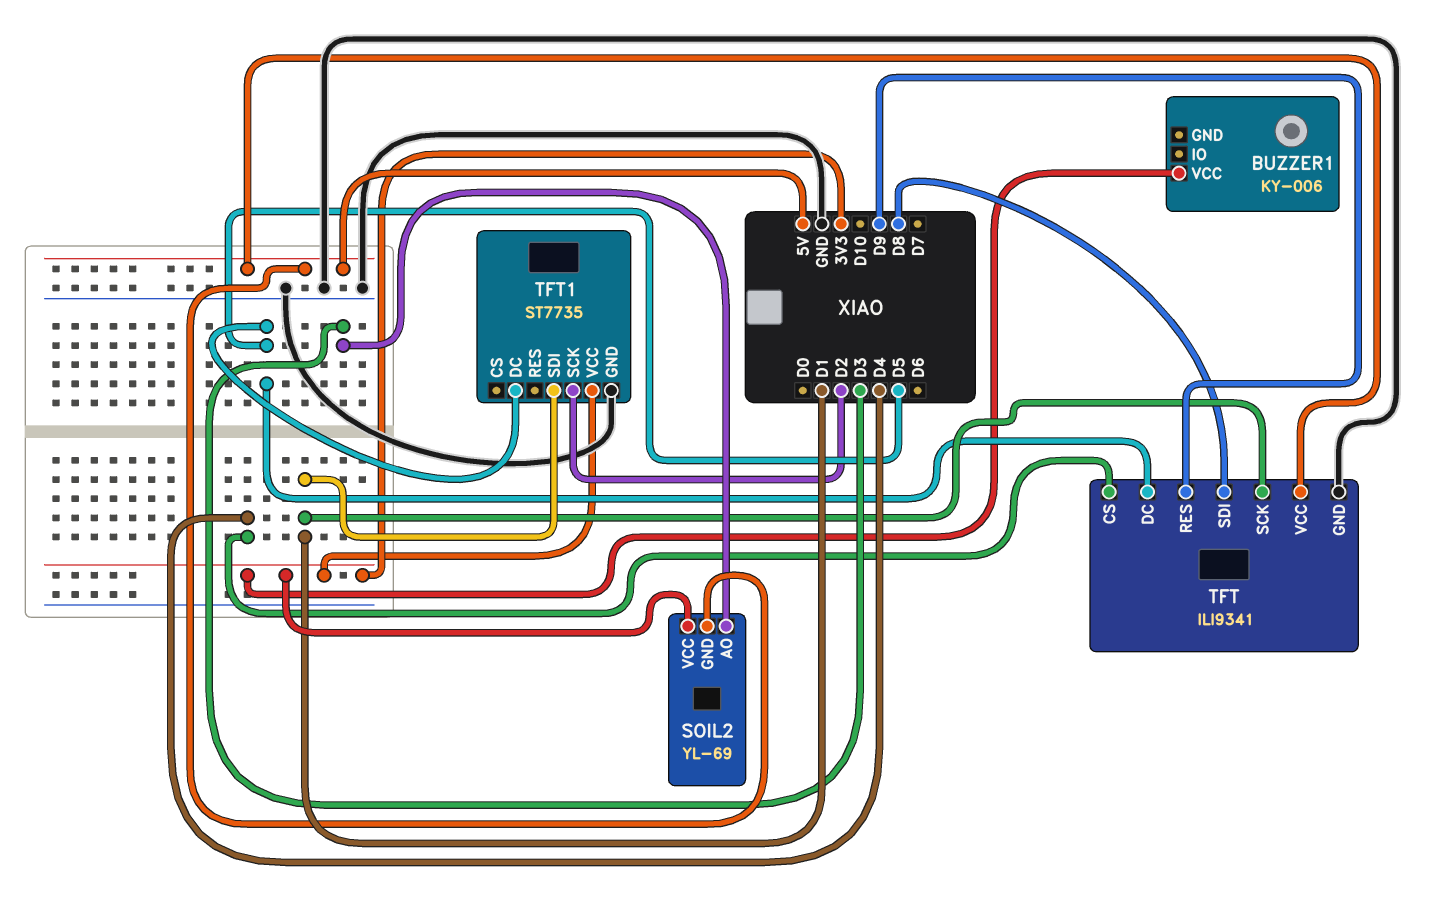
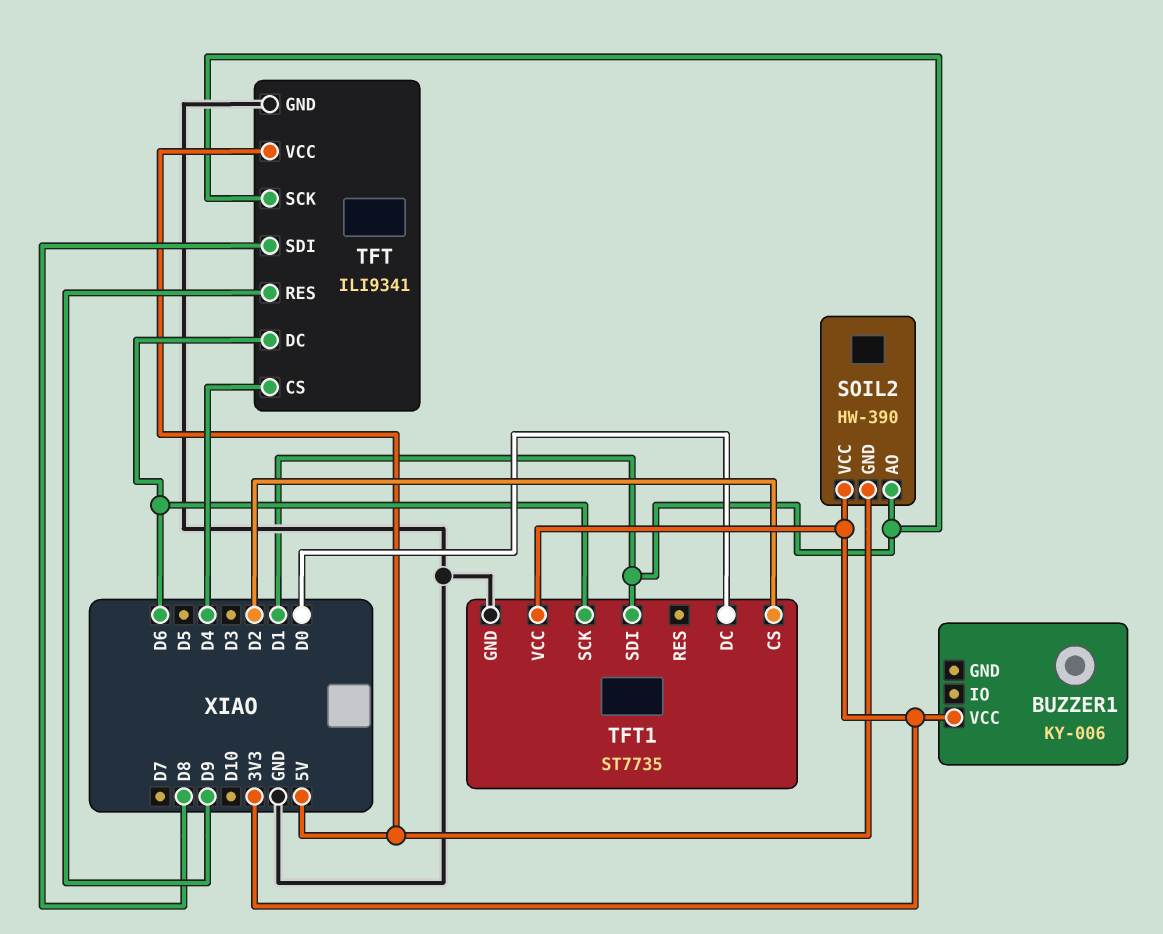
SOIL2: YL-69 -> HW-390
SOIL2 pin AO: D3 -> D1
TFT pin DC: D5 -> D6
TFT1 pin CS: none -> D2
TFT1 pin DC: D5 -> D0
TFT1 pin SCK: D2 -> D6

